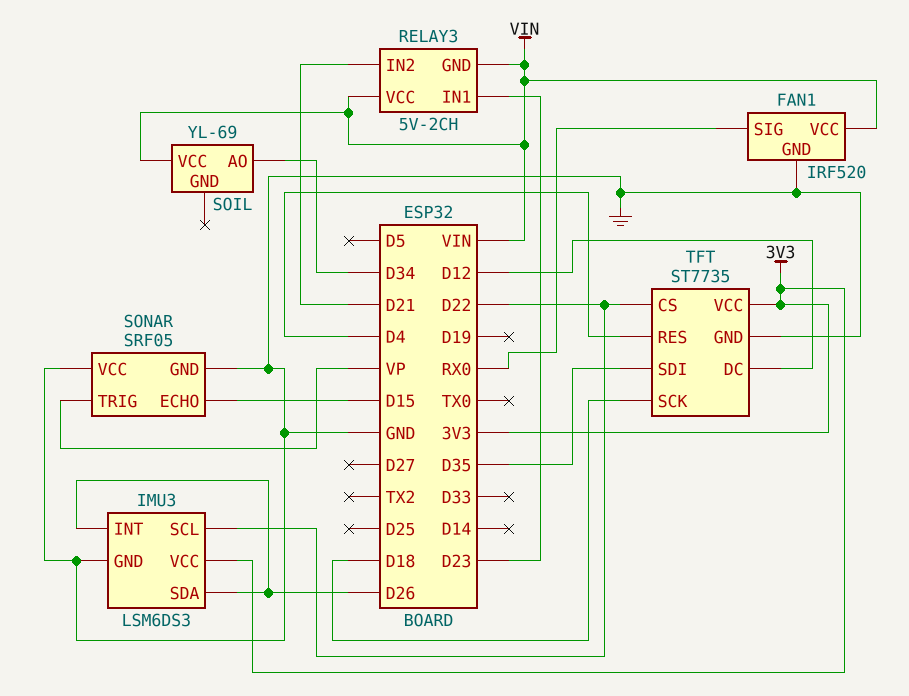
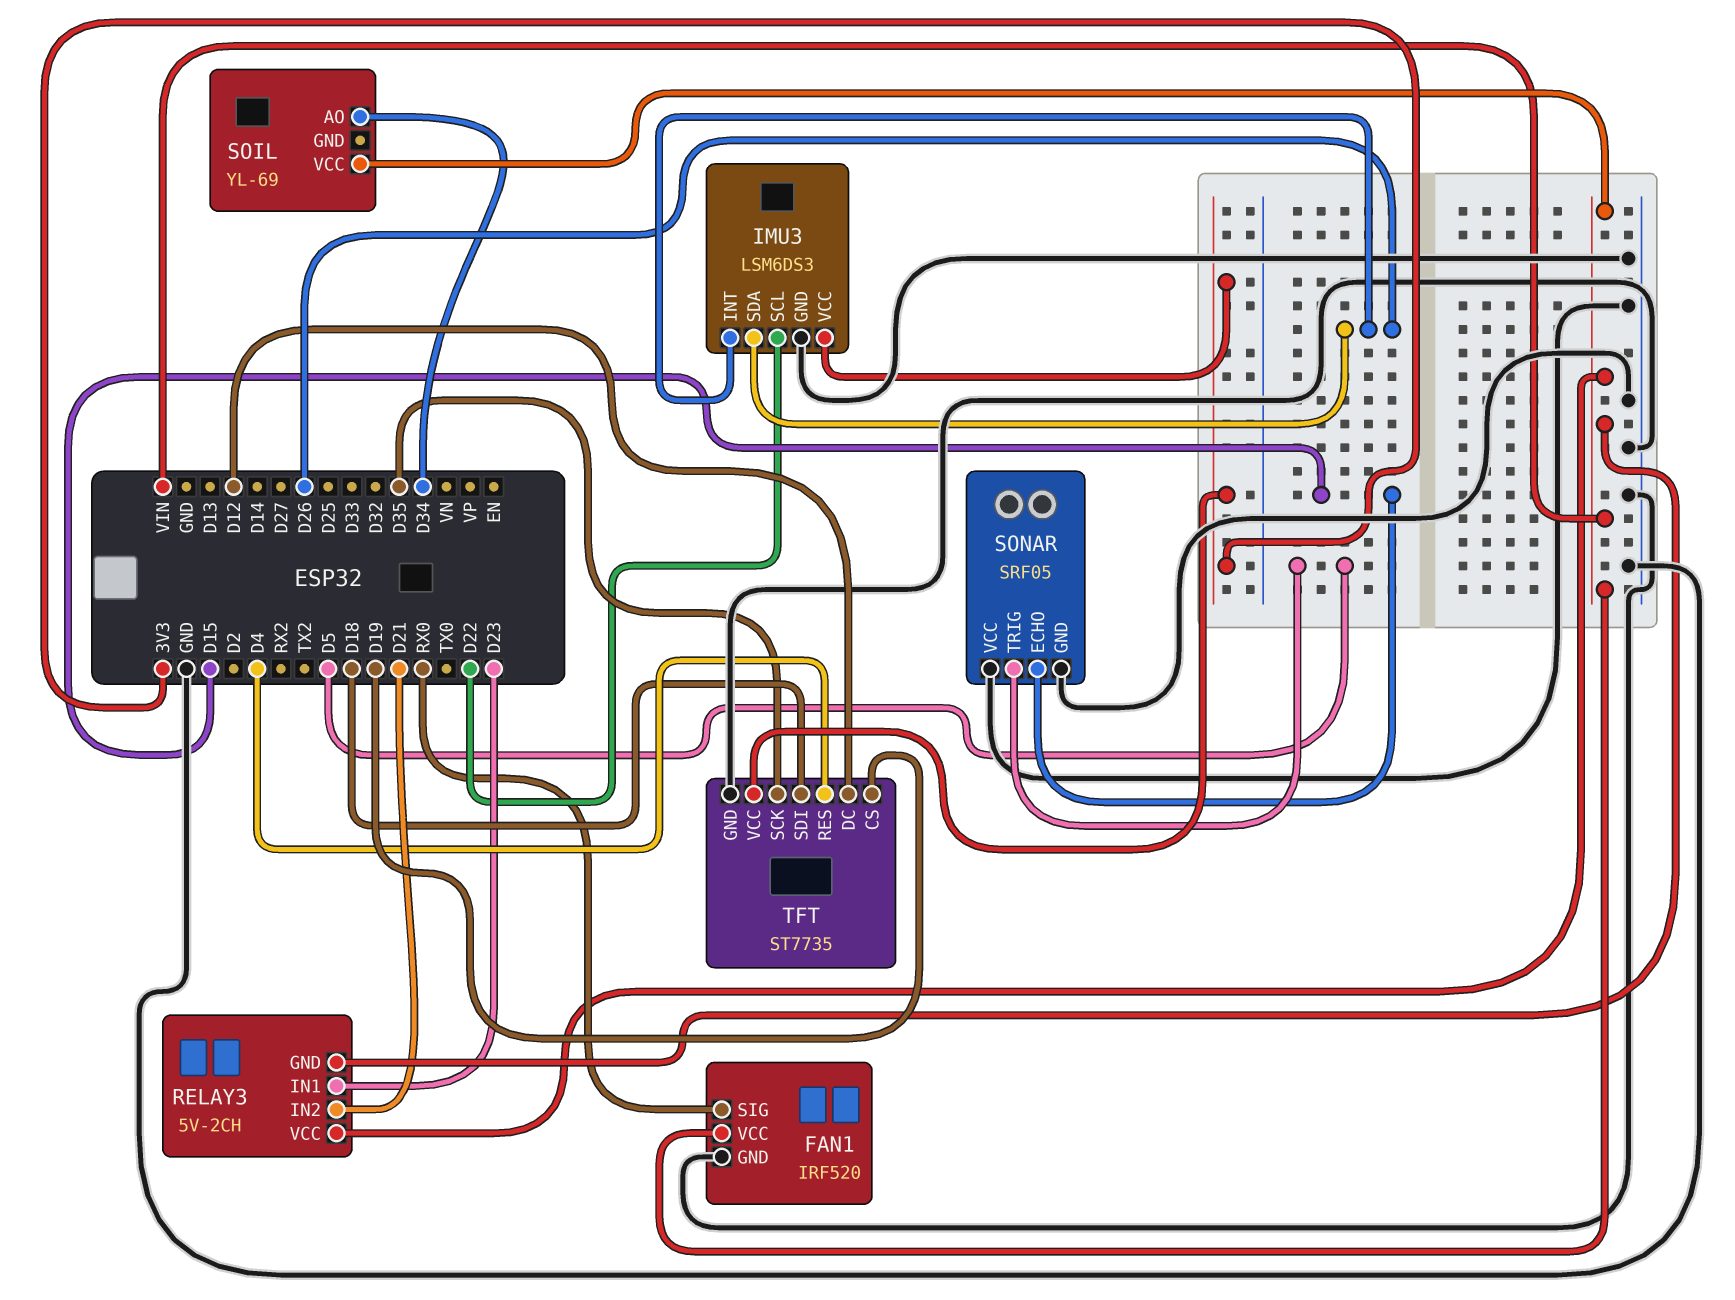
SONAR pin TRIG: VP -> D5
TFT pin CS: D22 -> D19
TFT pin SCK: D18 -> D35
TFT pin SDI: D35 -> D18

